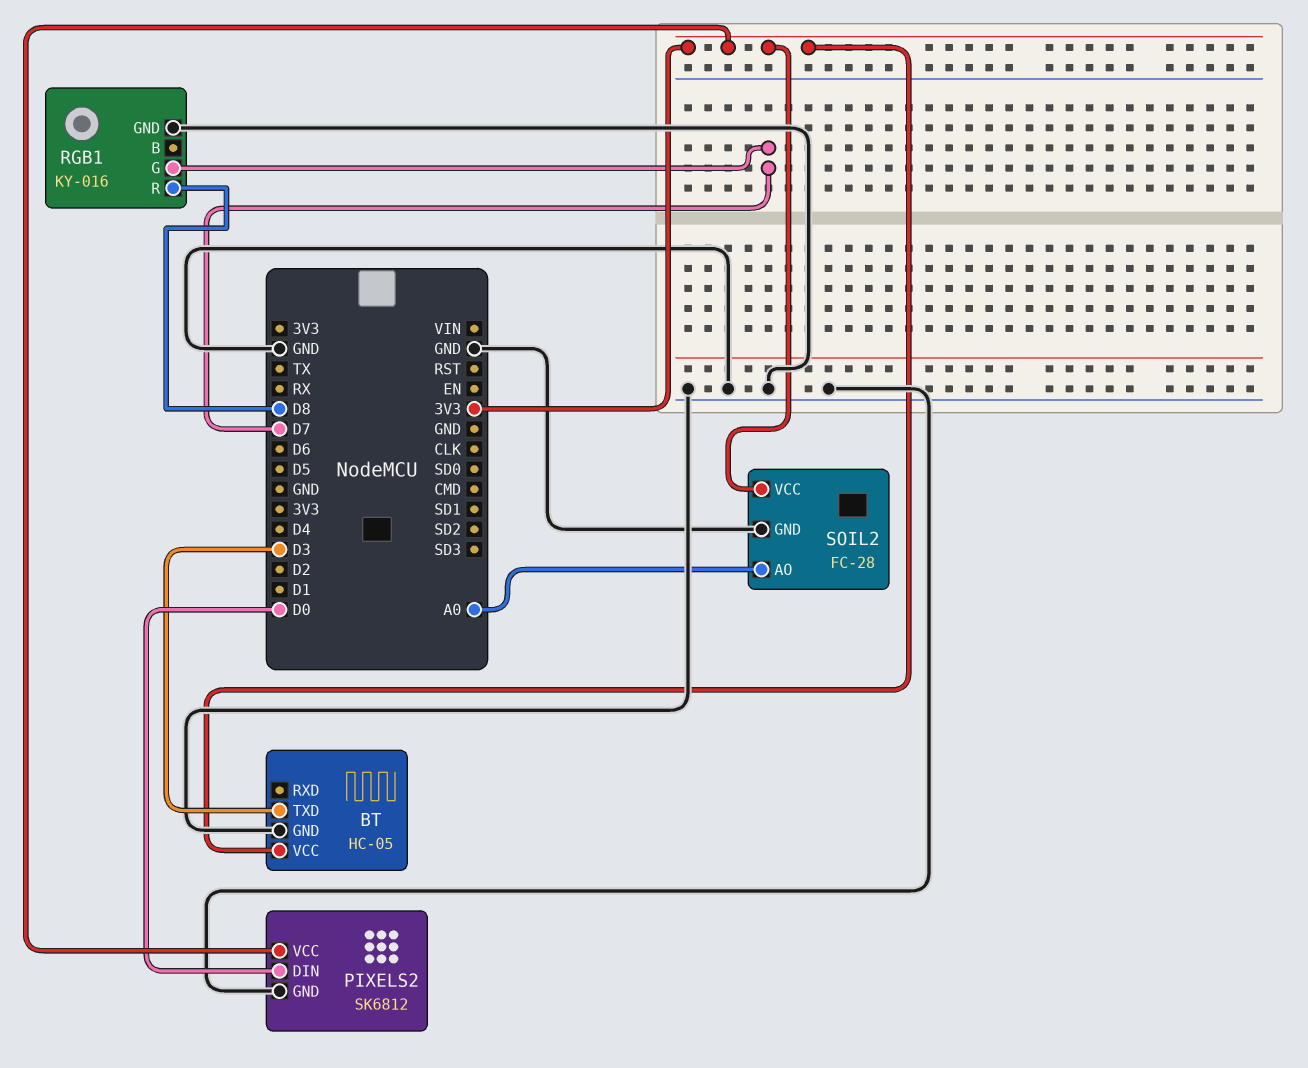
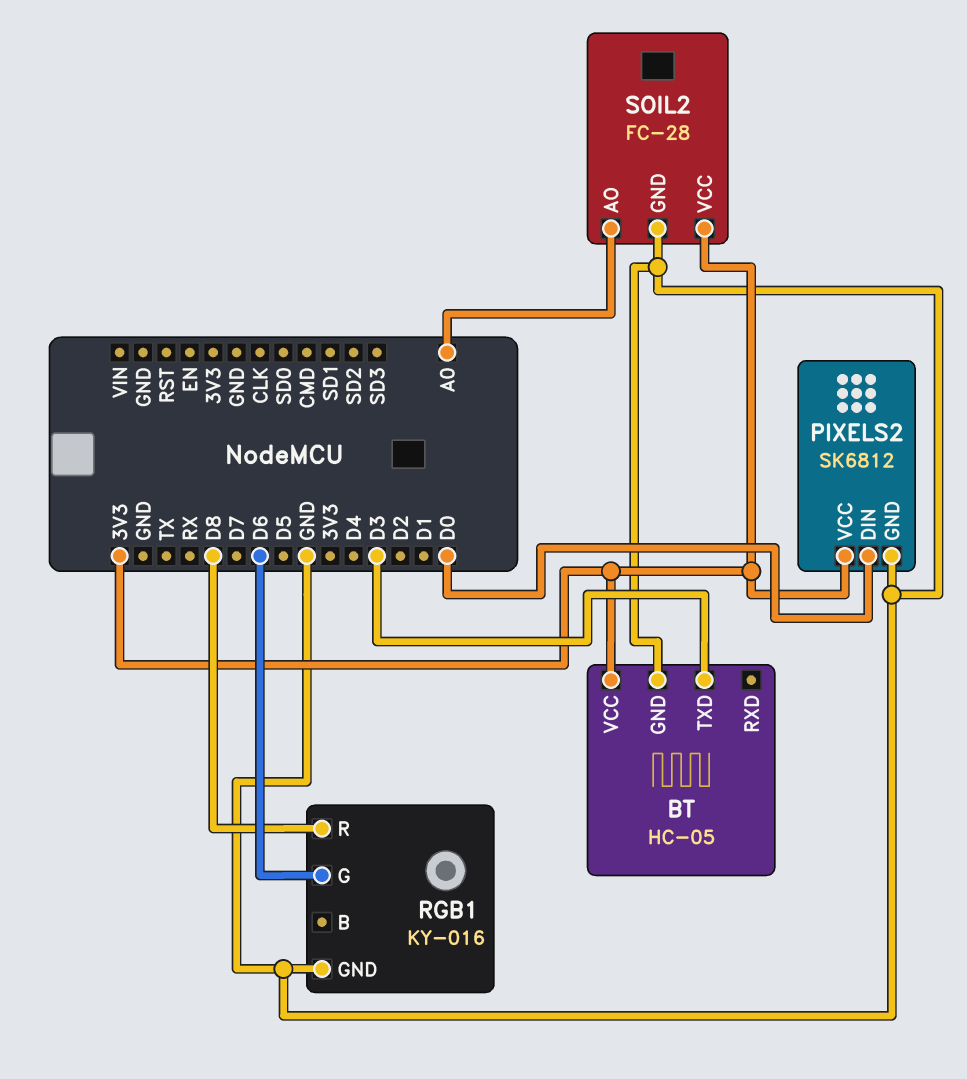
RGB1 pin G: D7 -> D6

